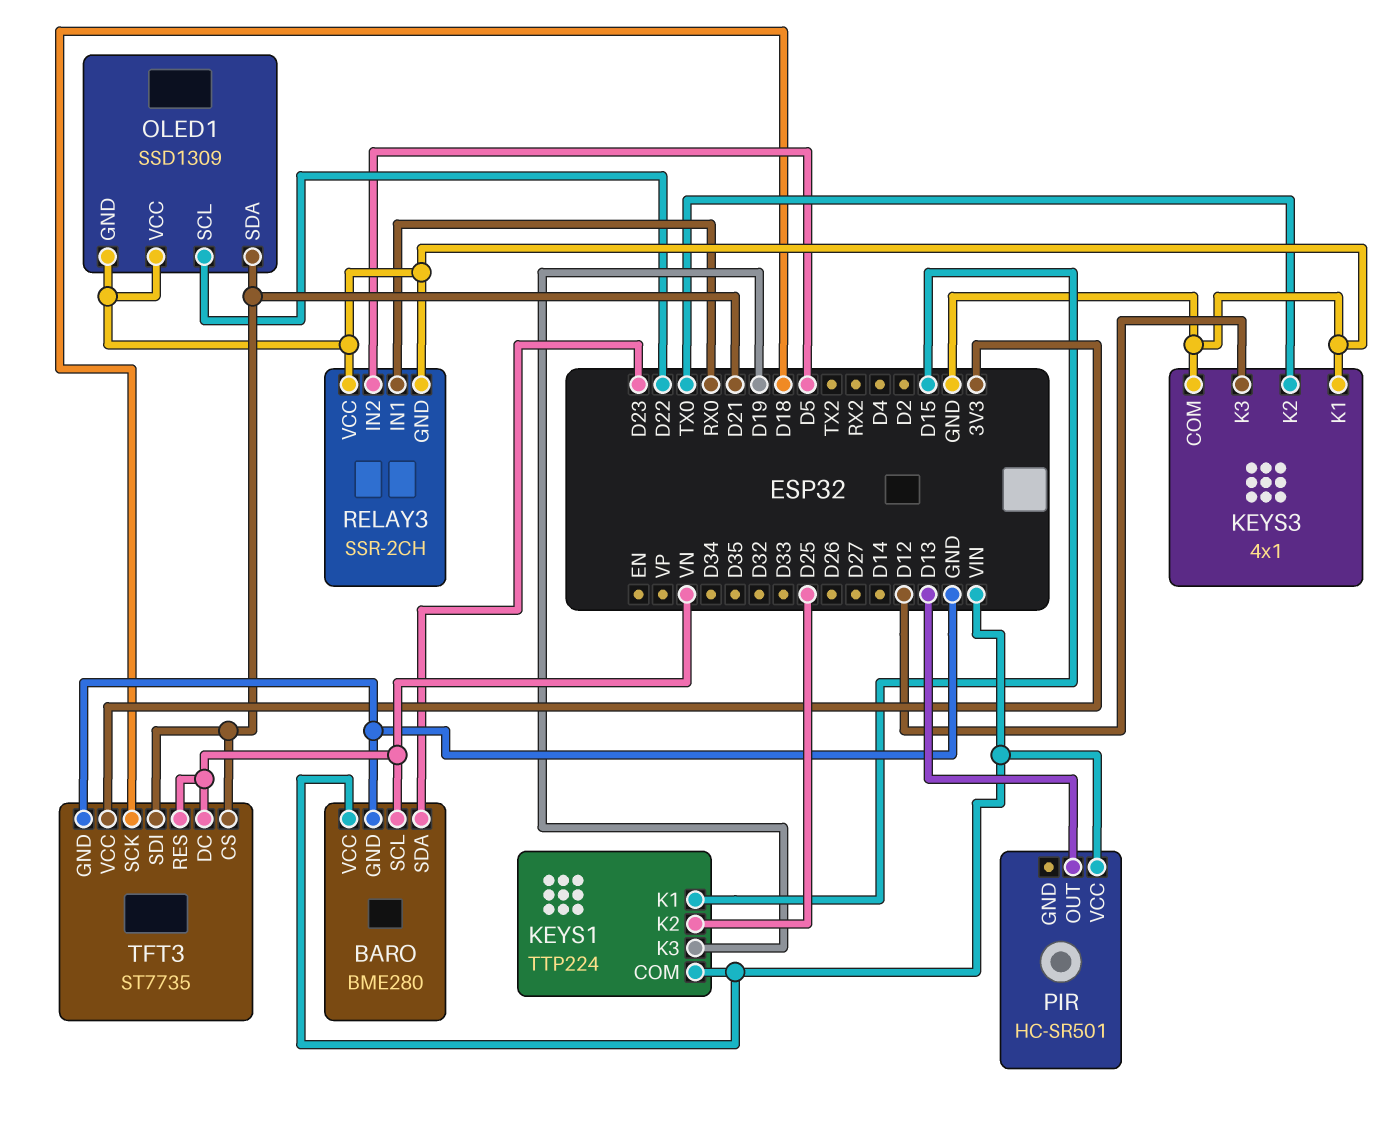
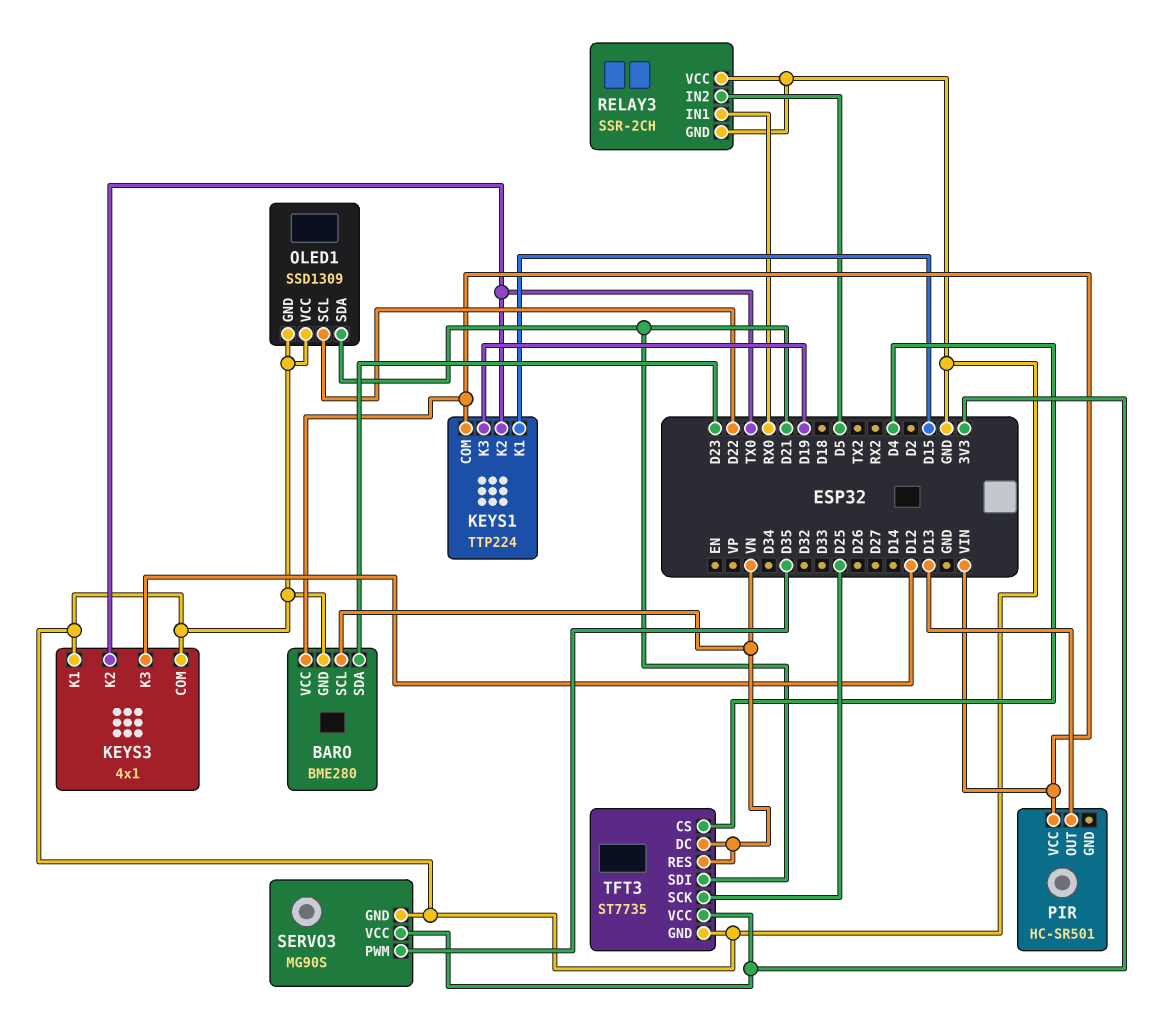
KEYS1 pin K2: D25 -> TX0
SERVO3: none -> MG90S
SERVO3 pin GND: none -> GND
SERVO3 pin PWM: none -> D35
SERVO3 pin VCC: none -> 3V3
TFT3 pin CS: D21 -> D4
TFT3 pin SCK: D18 -> D25

